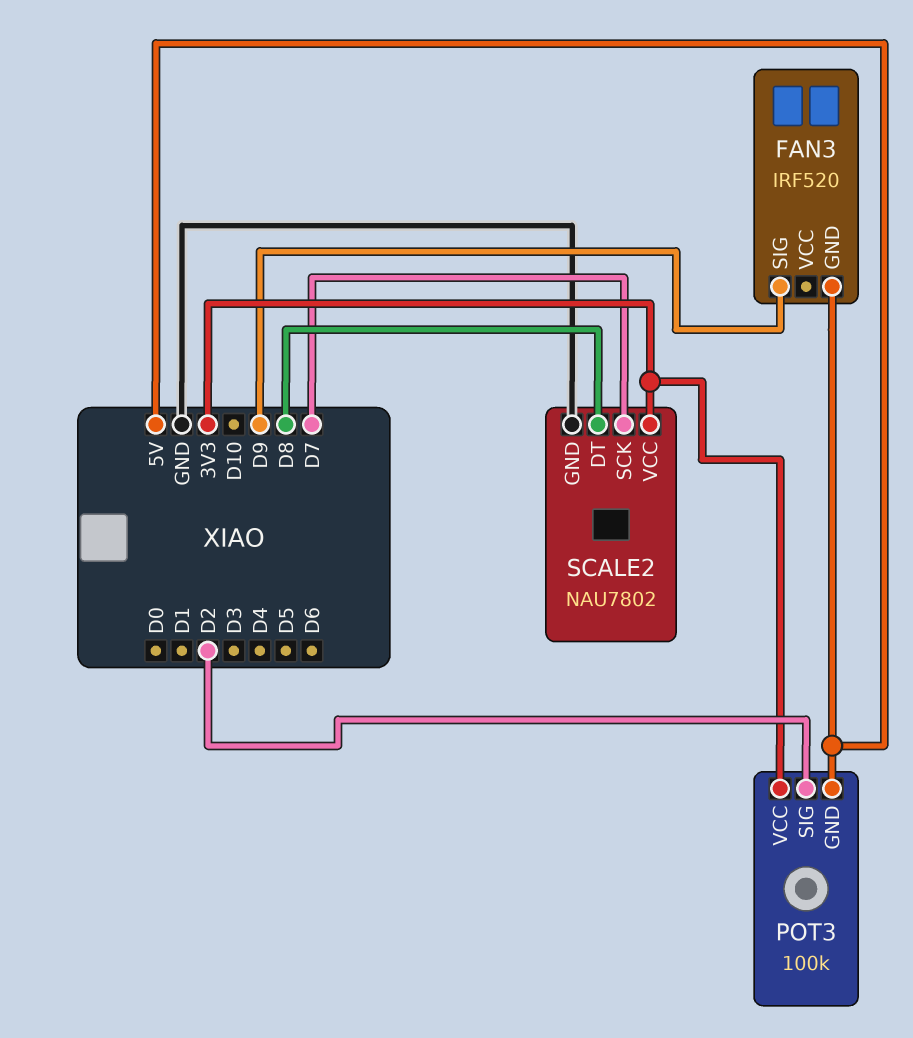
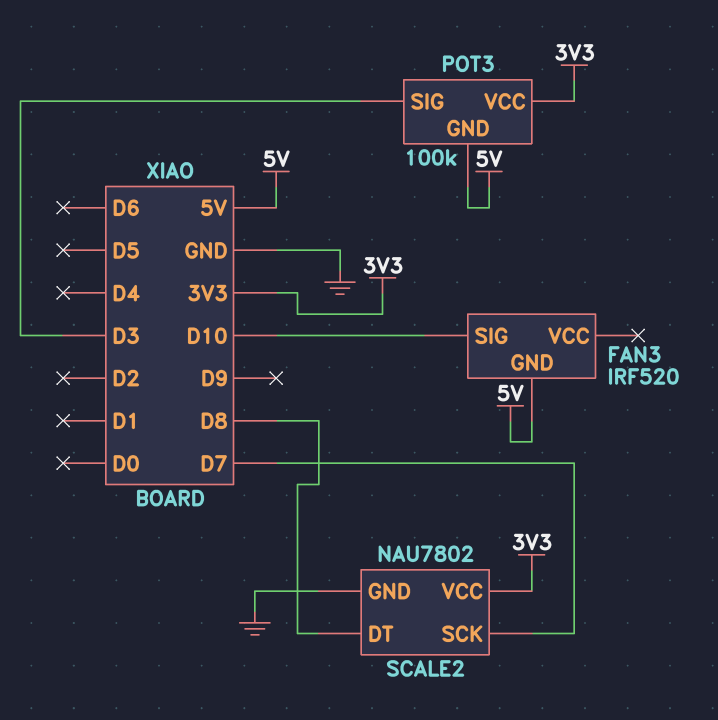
FAN3 pin SIG: D9 -> D10
POT3 pin SIG: D2 -> D3

